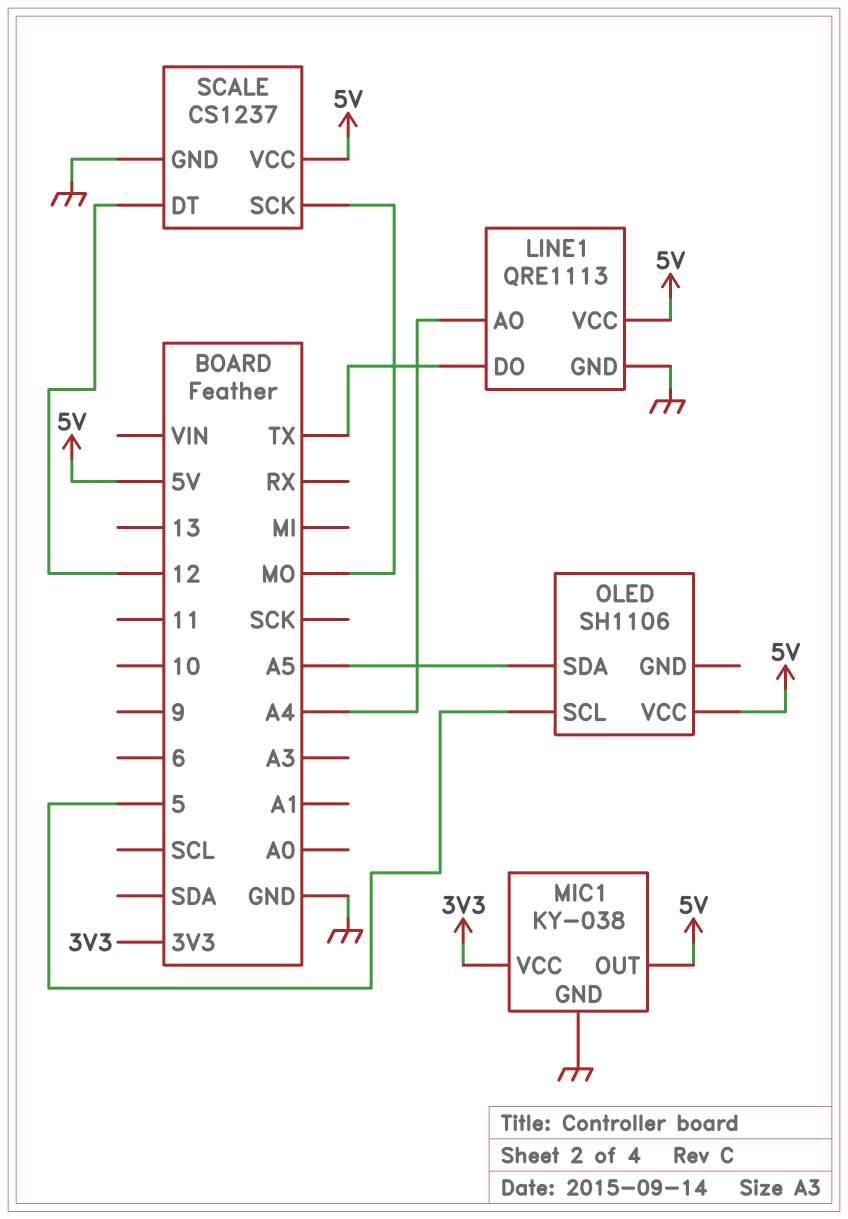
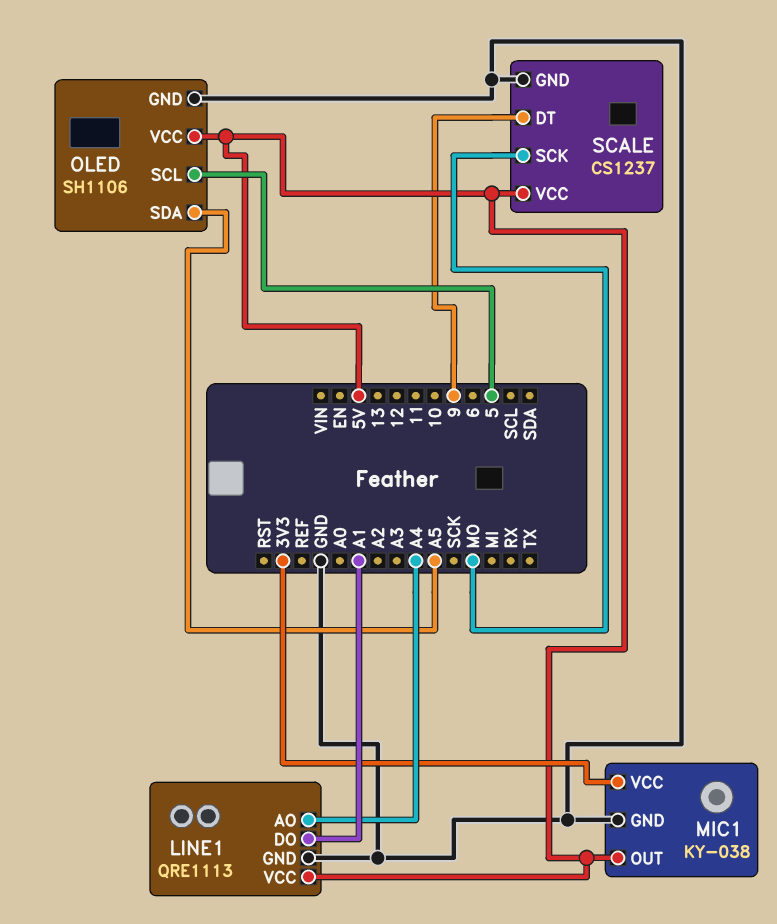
LINE1 pin DO: TX -> A1
OLED pin GND: none -> GND
SCALE pin DT: 12 -> 9

